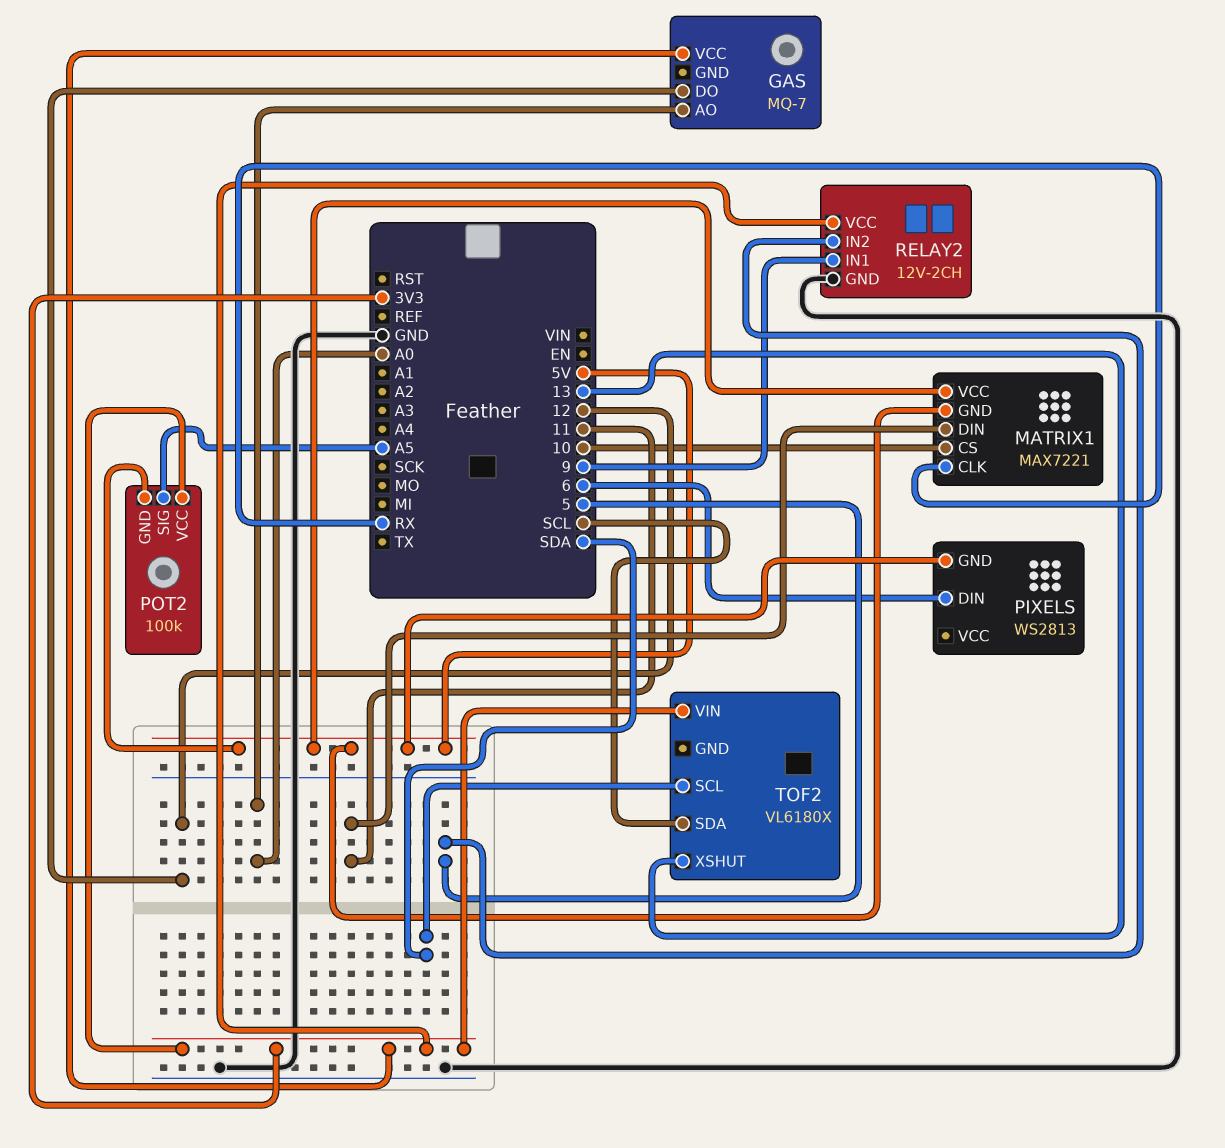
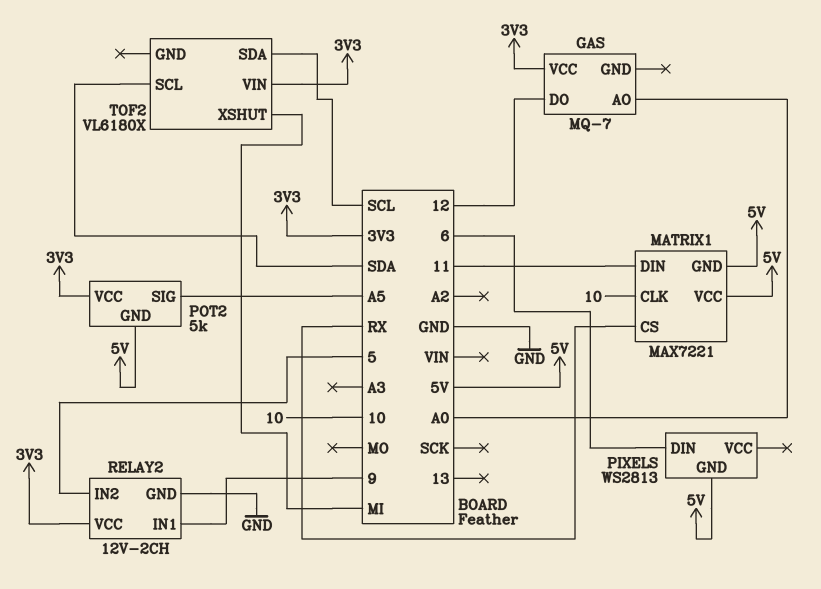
MATRIX1 pin CLK: RX -> 10
MATRIX1 pin CS: 10 -> RX
POT2: 100k -> 5k
TOF2 pin XSHUT: 13 -> MI

